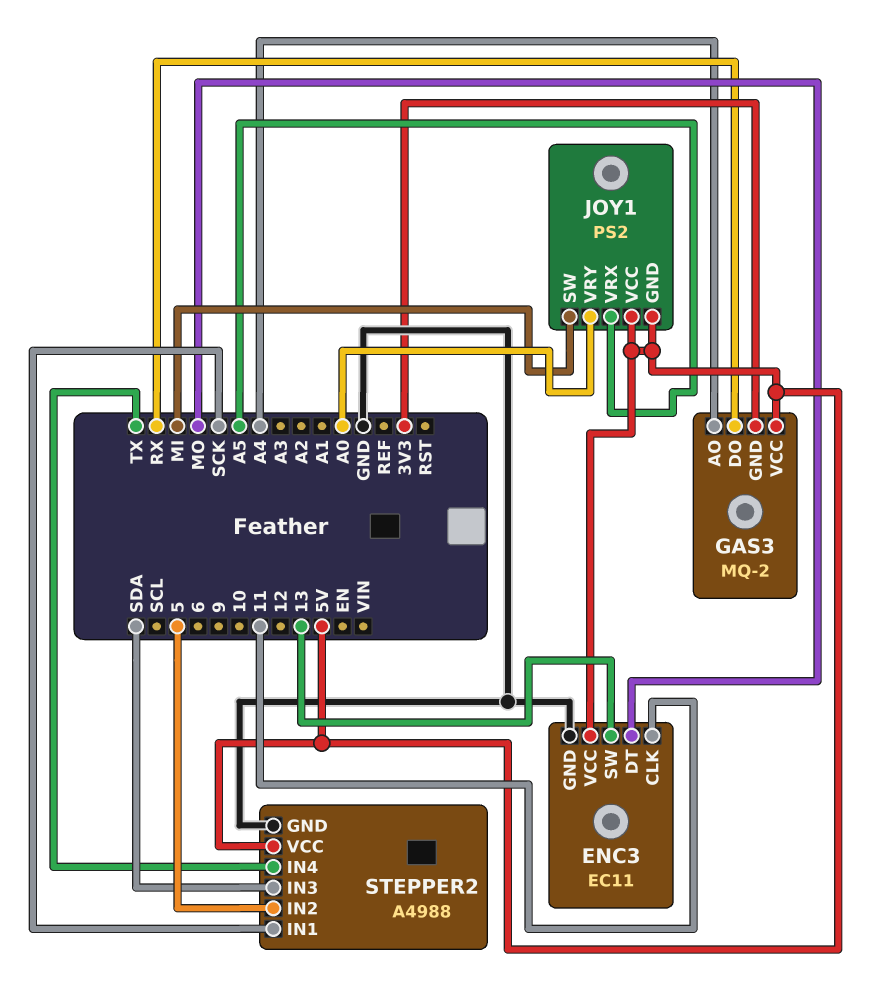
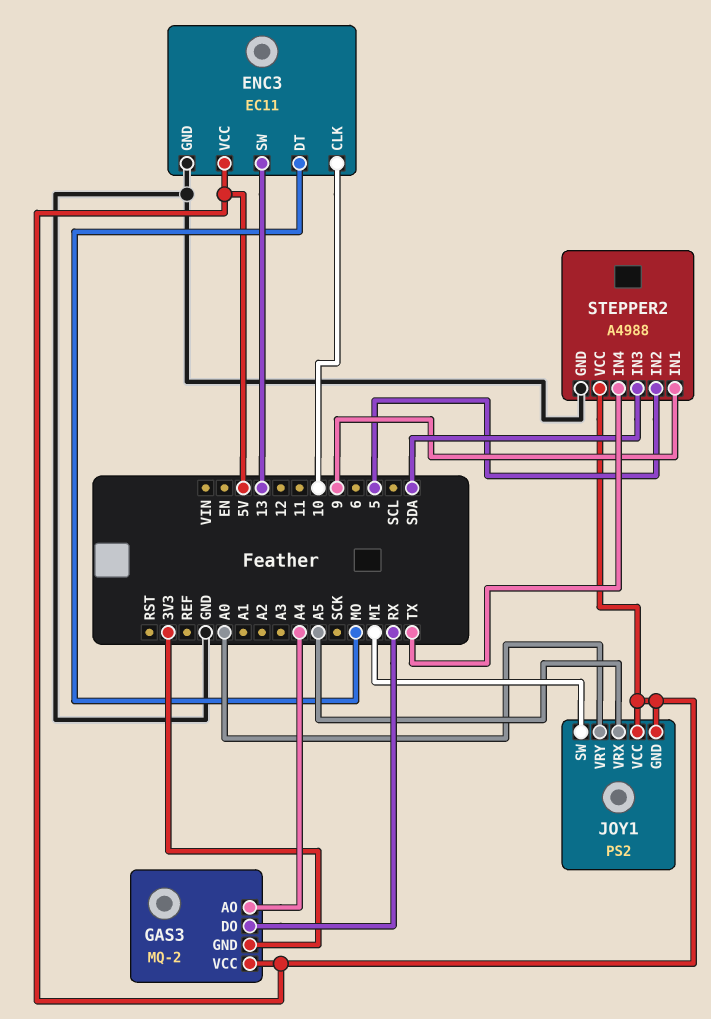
ENC3 pin CLK: 11 -> 10
STEPPER2 pin IN1: SCK -> 9

